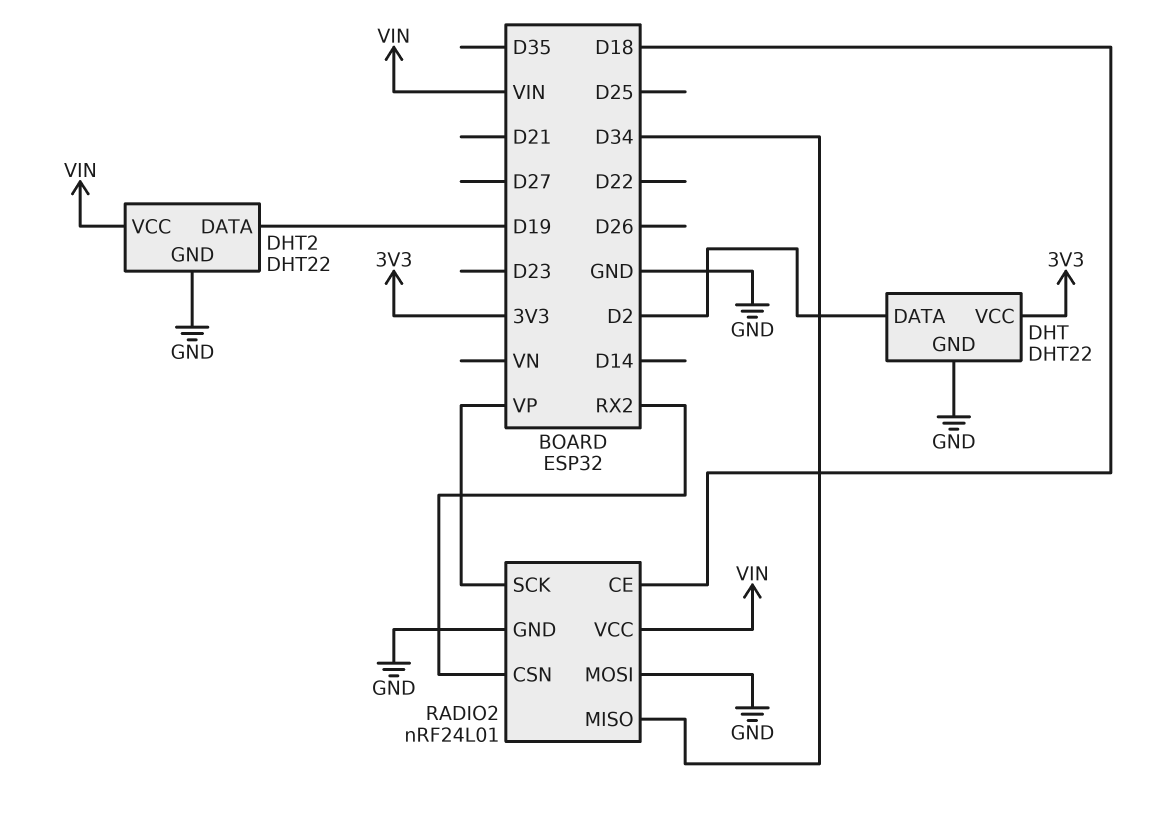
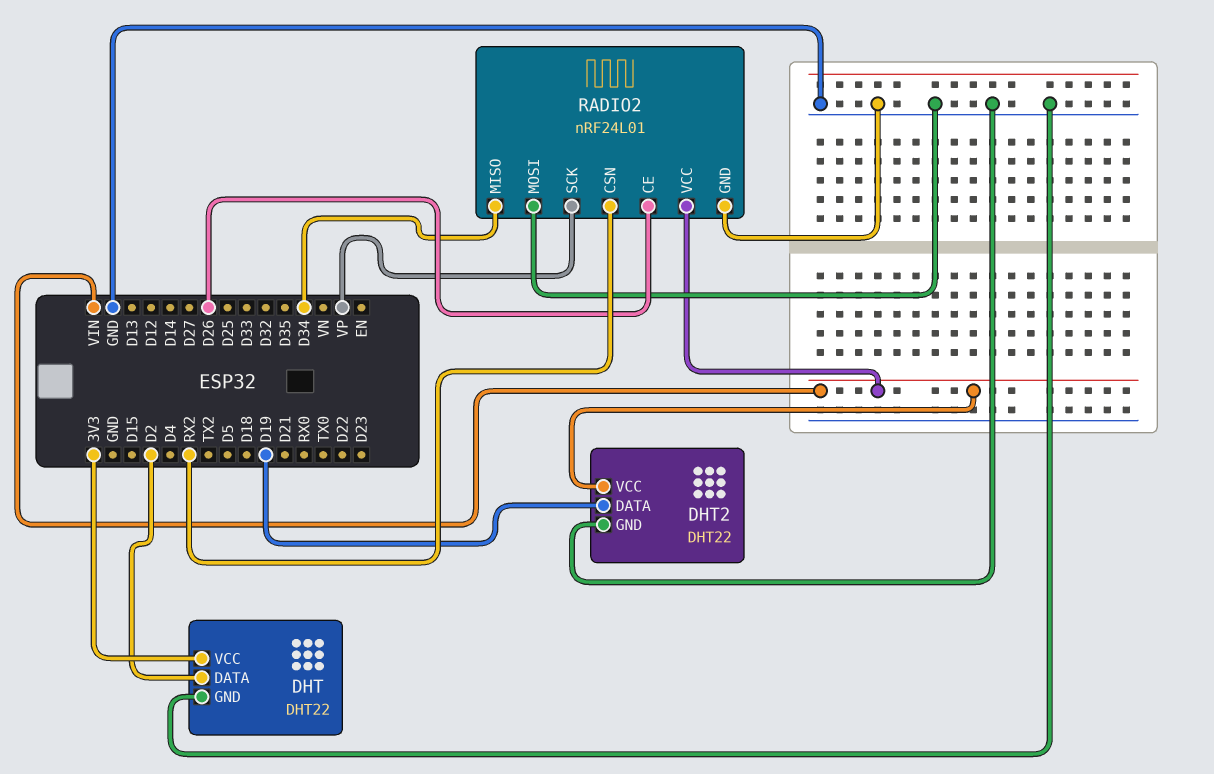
RADIO2 pin CE: D18 -> D26

